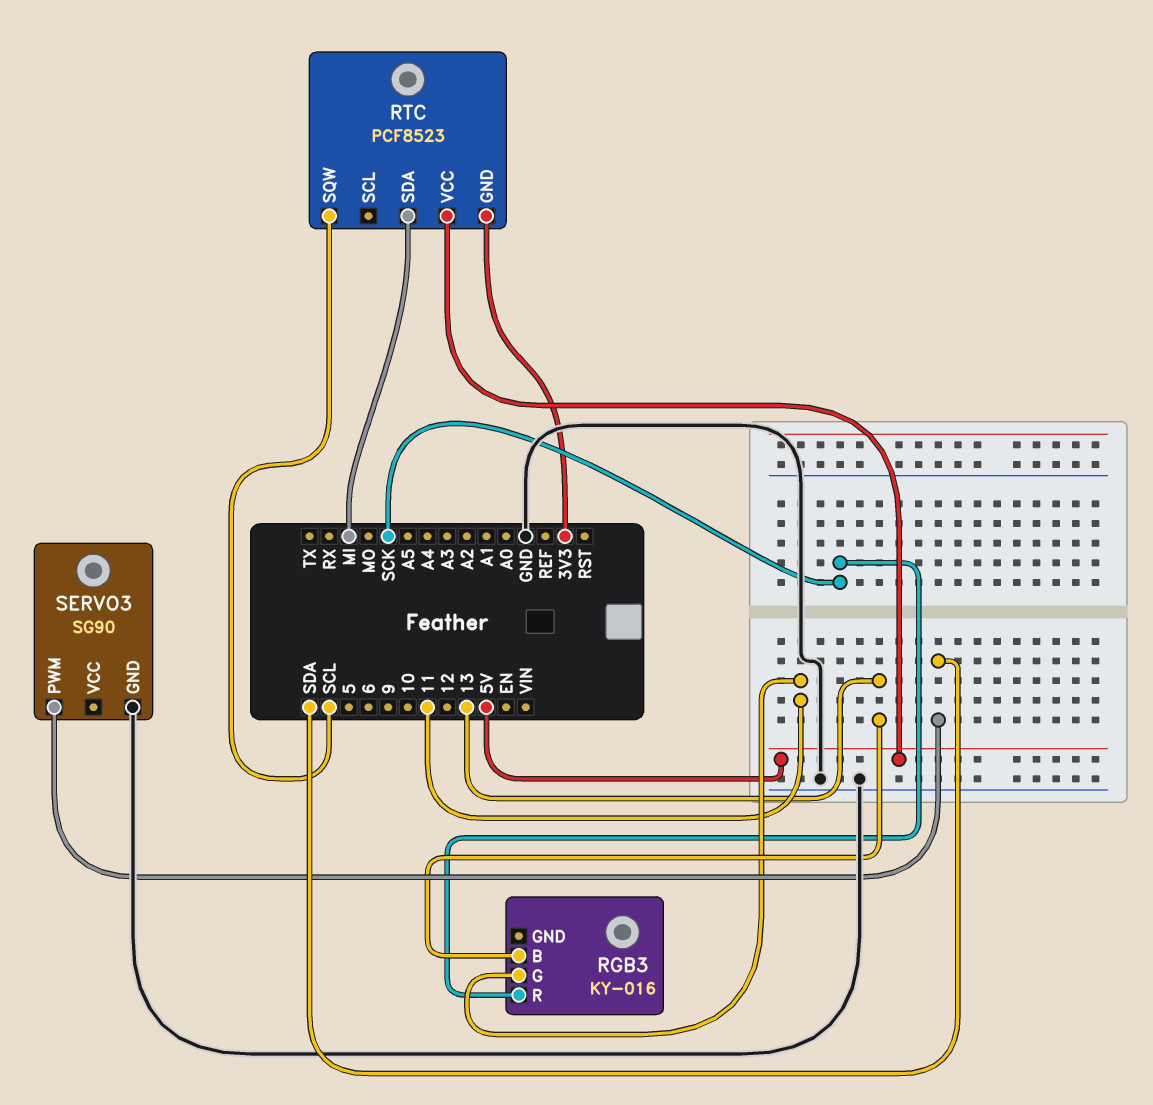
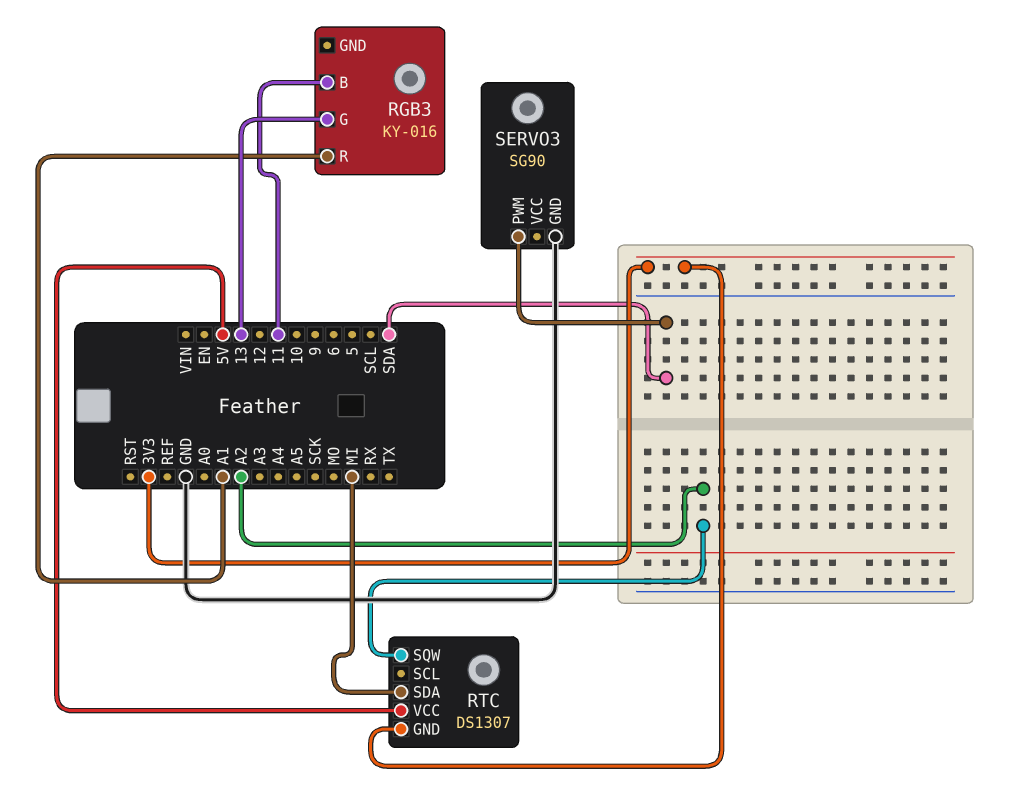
RGB3 pin B: 13 -> 11
RGB3 pin G: 11 -> 13
RGB3 pin R: SCK -> A1
RTC: PCF8523 -> DS1307
RTC pin SQW: SCL -> A2

